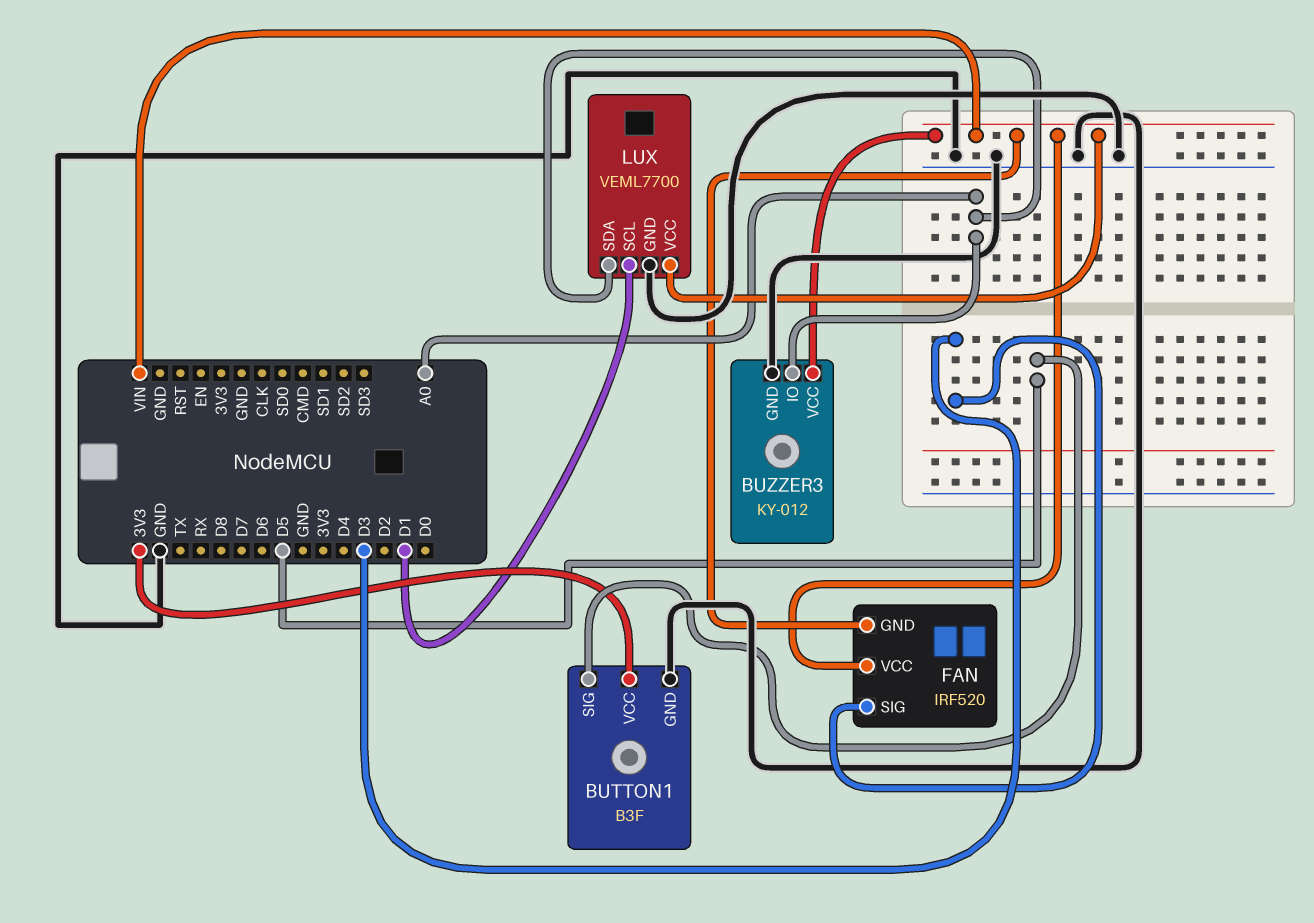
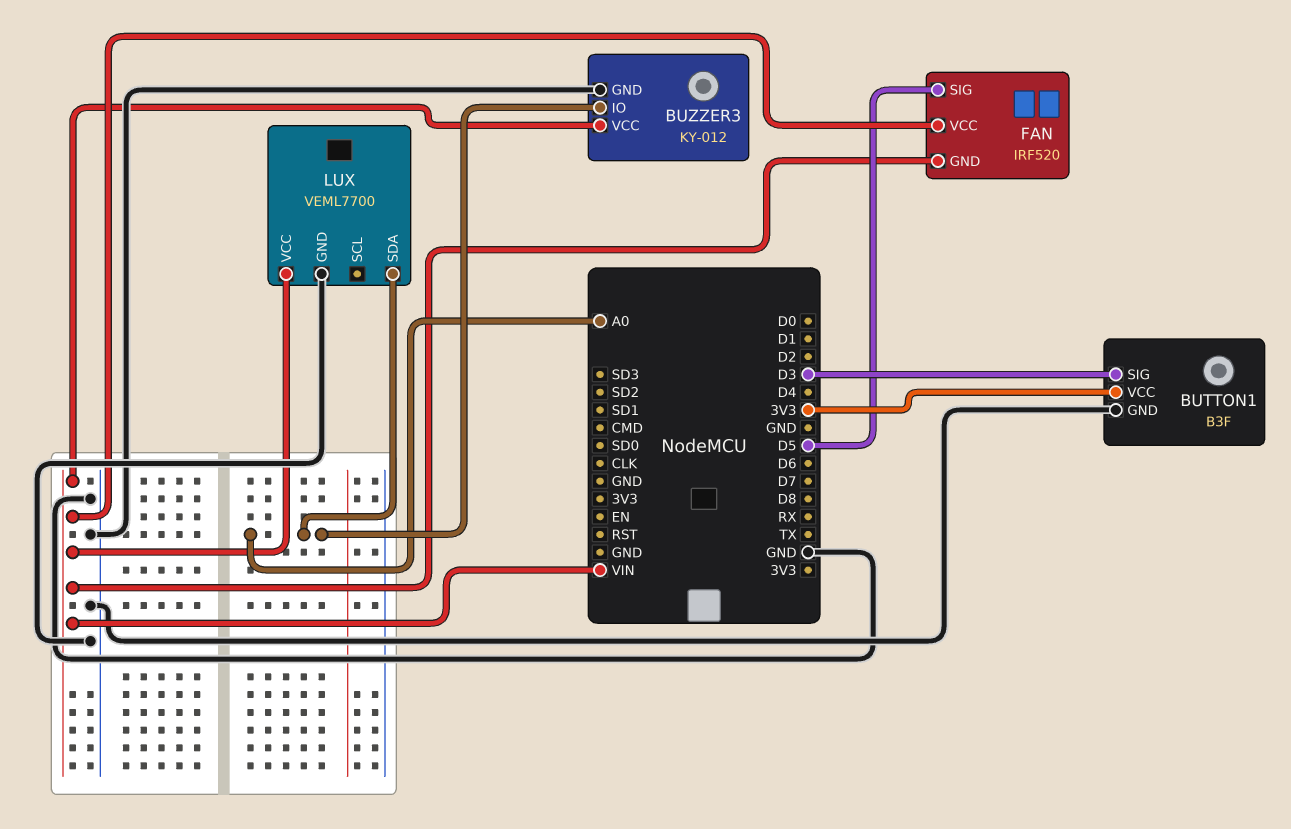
BUTTON1 pin SIG: D5 -> D3
FAN pin SIG: D3 -> D5
LUX pin SCL: D1 -> none

